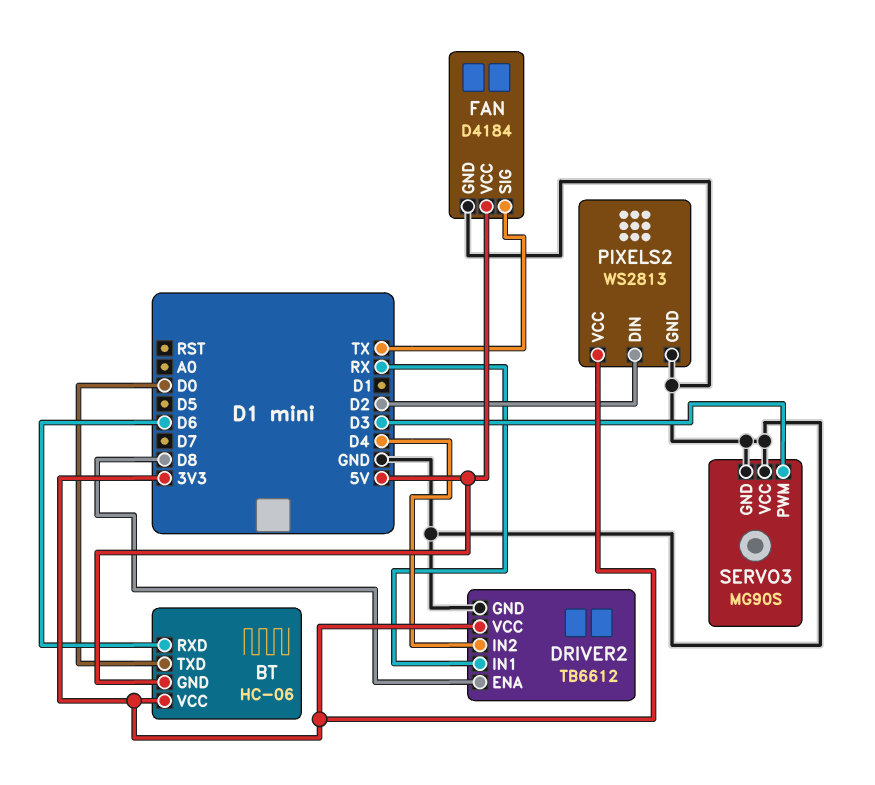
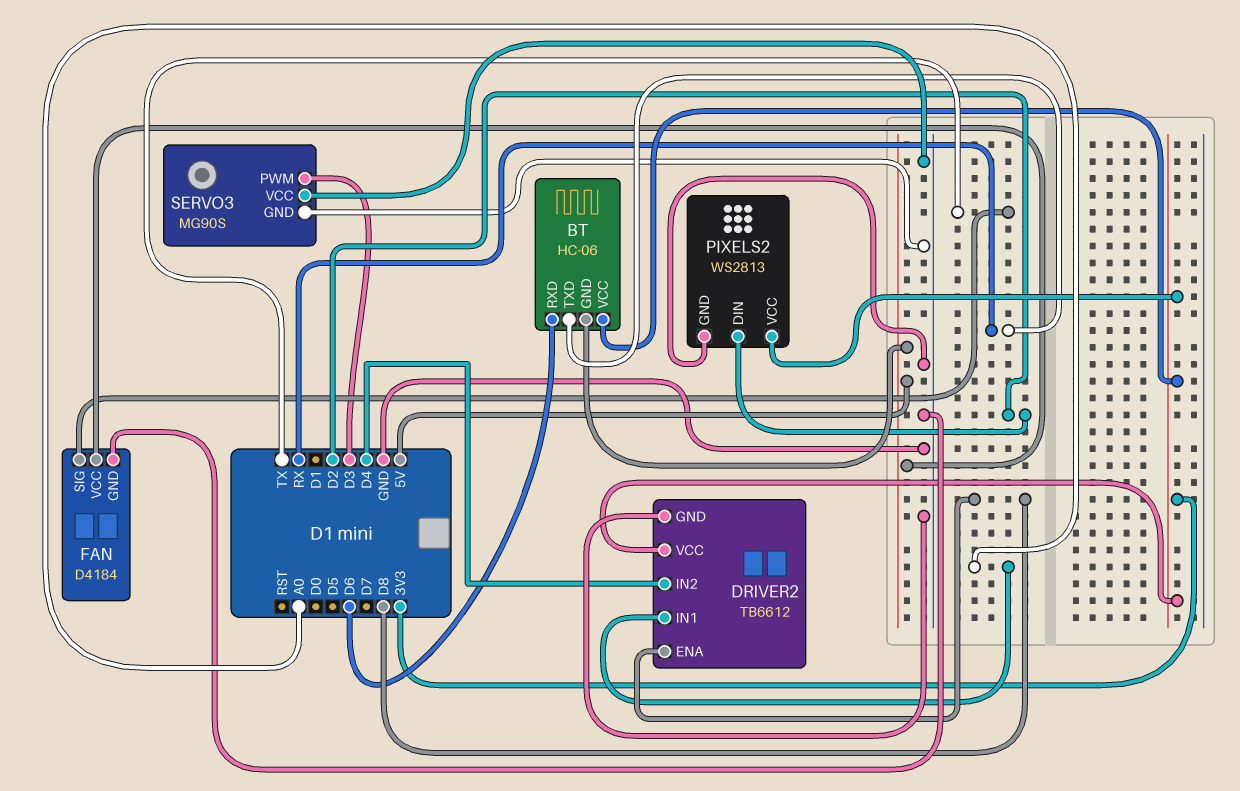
BT pin TXD: D0 -> RX
DRIVER2 pin IN1: RX -> A0

